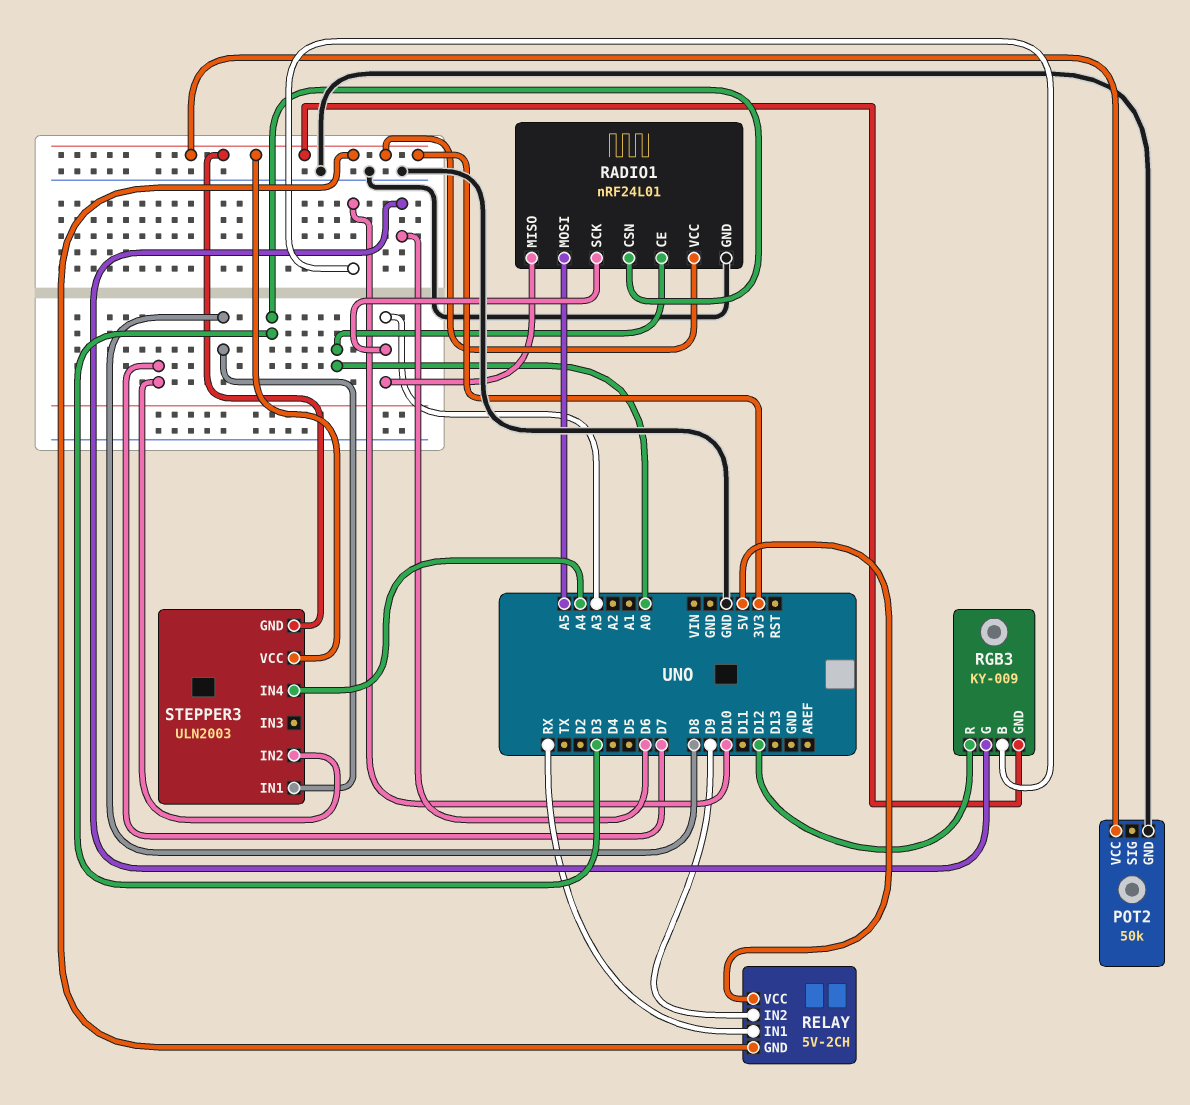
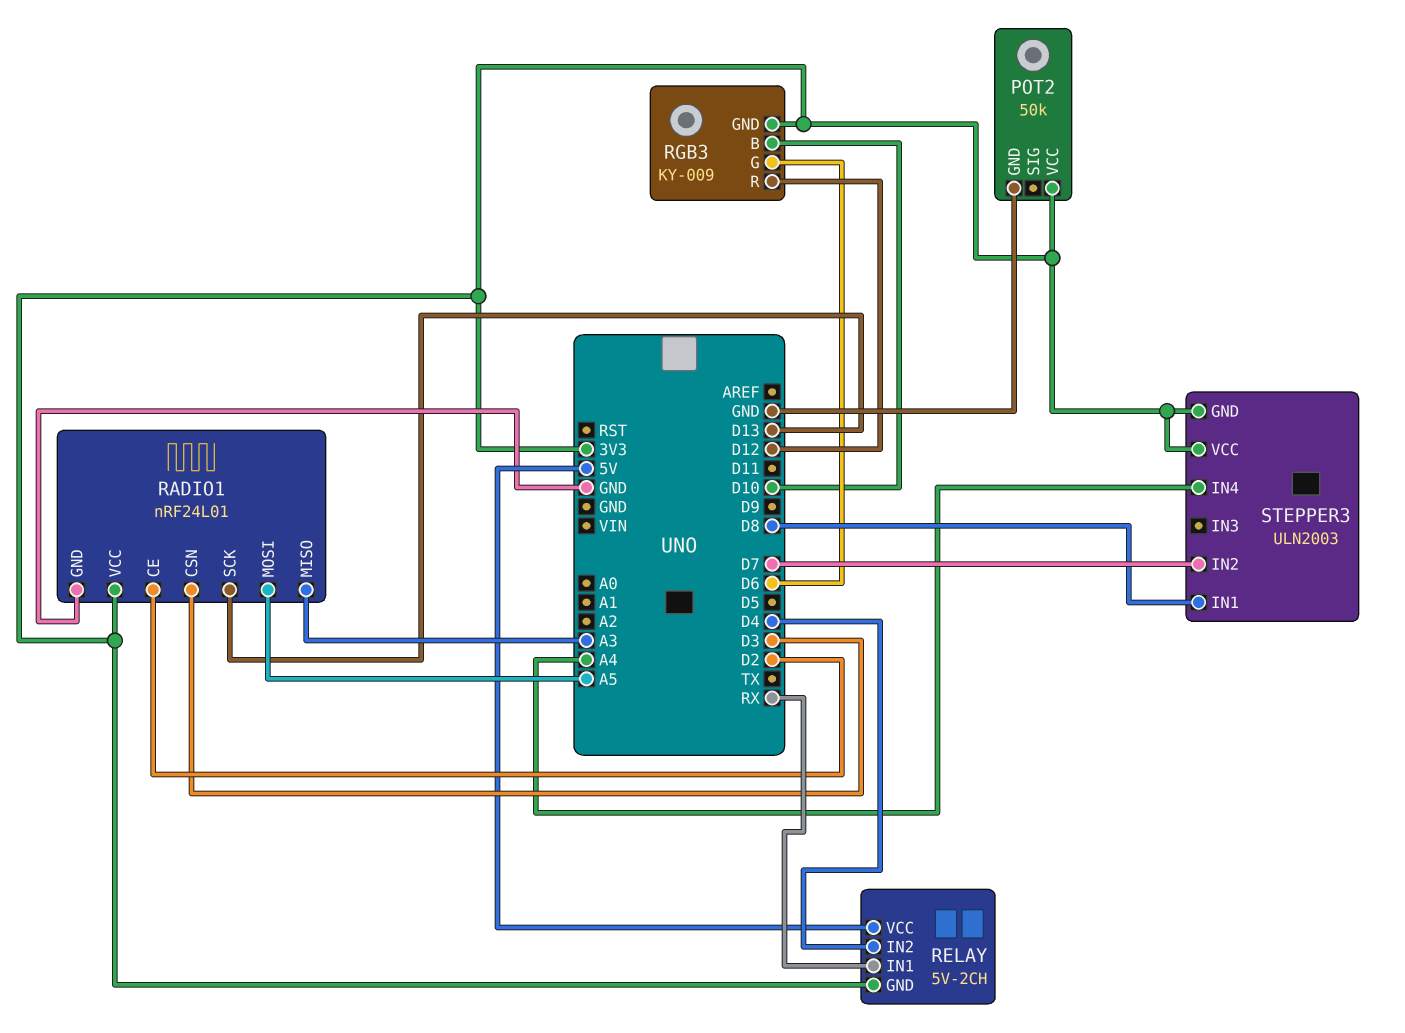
RADIO1 pin CE: A0 -> D2
RADIO1 pin SCK: A3 -> D13
RELAY pin IN2: D9 -> D4

